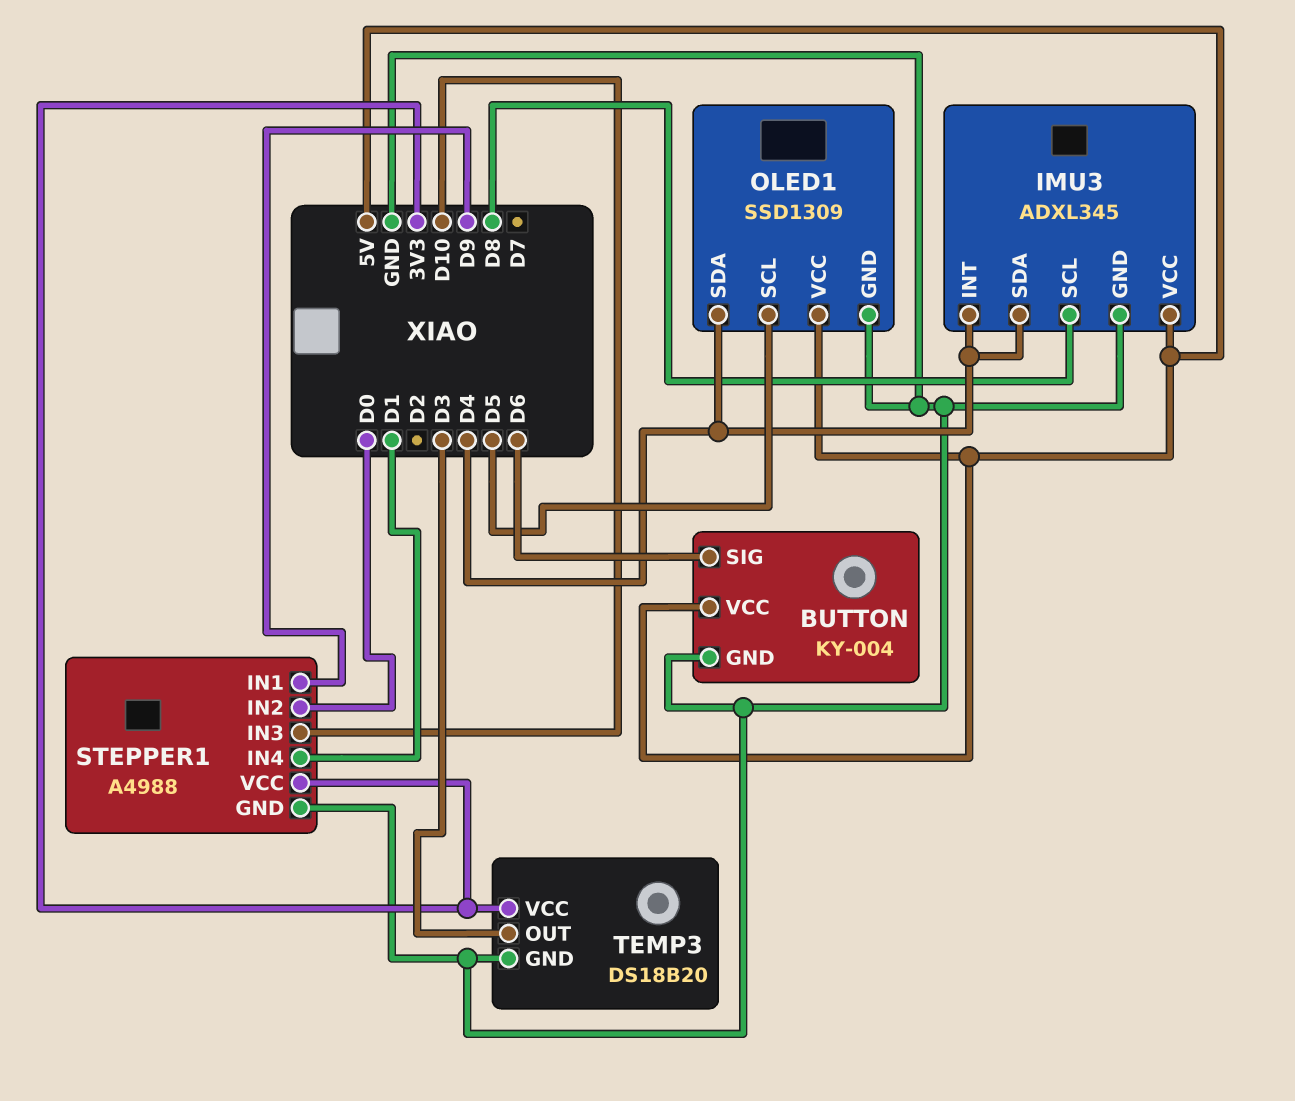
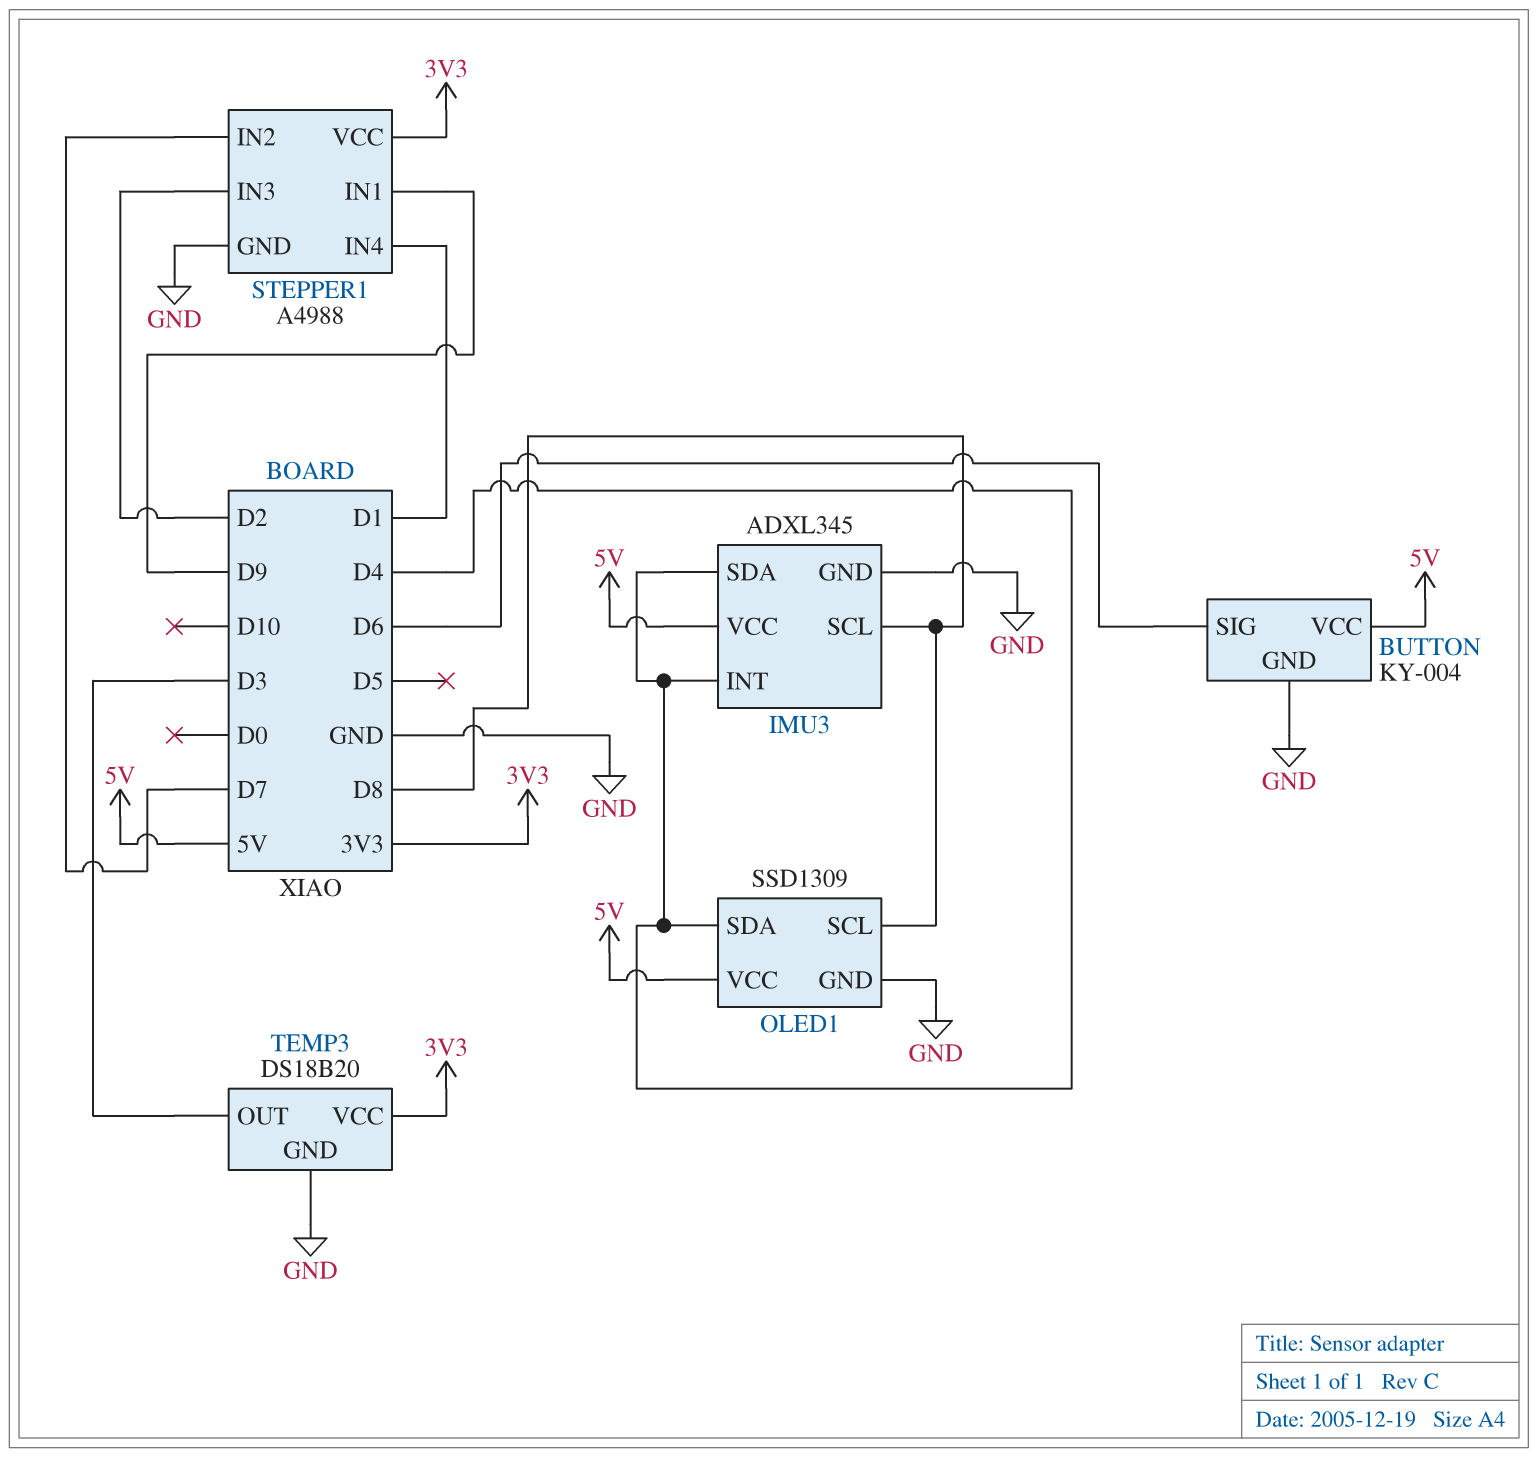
OLED1 pin SCL: D5 -> D8
STEPPER1 pin IN2: D0 -> D7
STEPPER1 pin IN3: D10 -> D2

